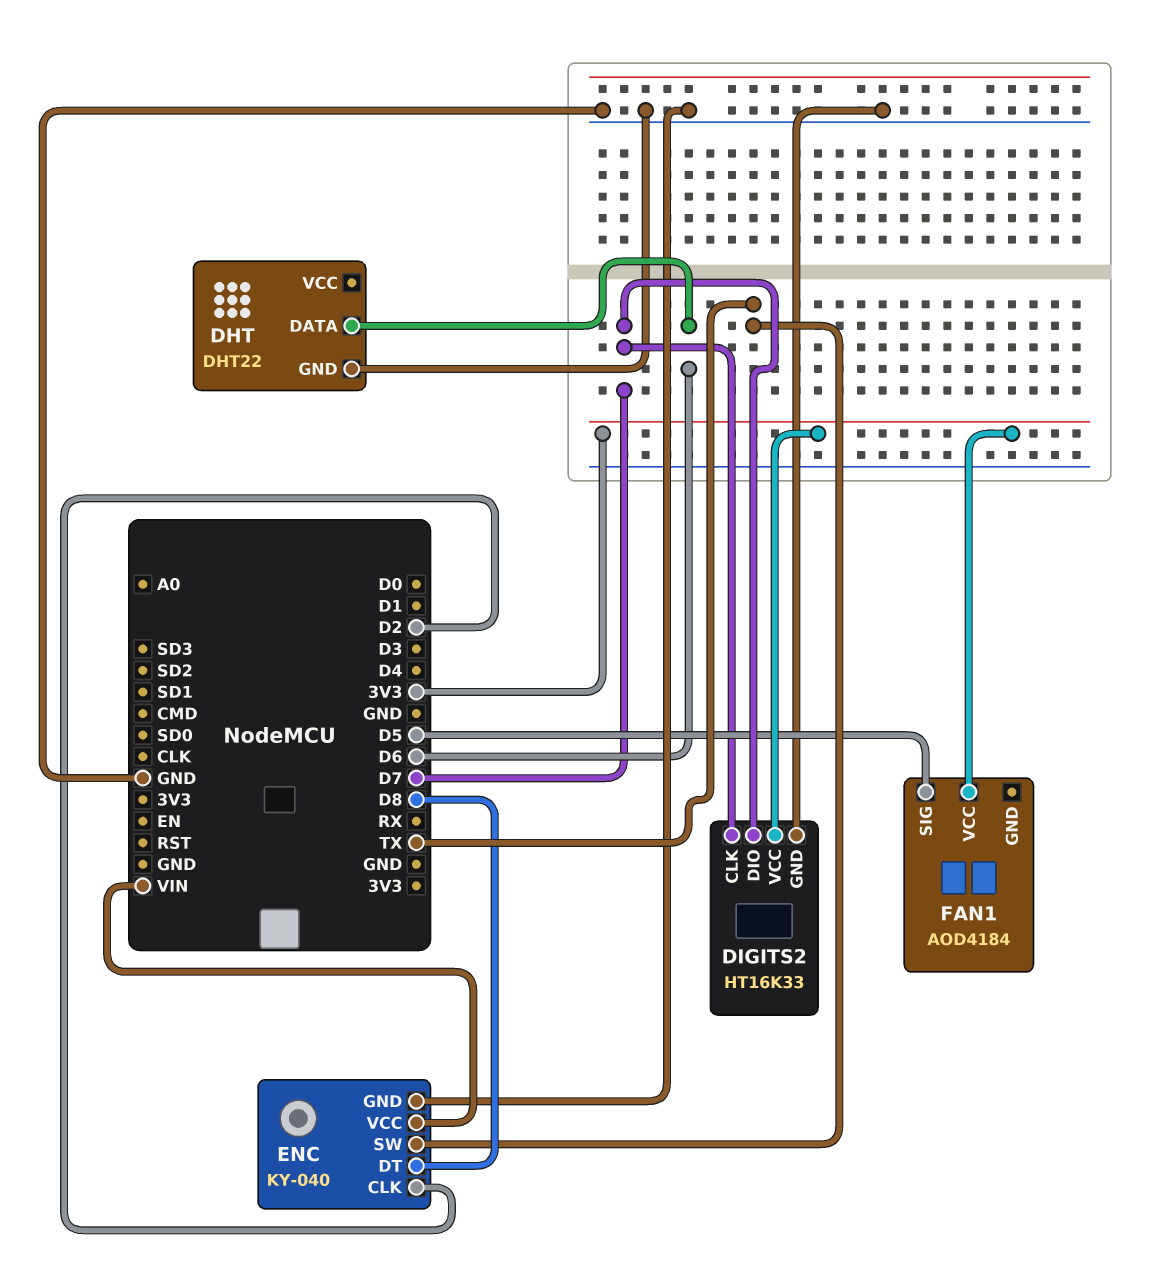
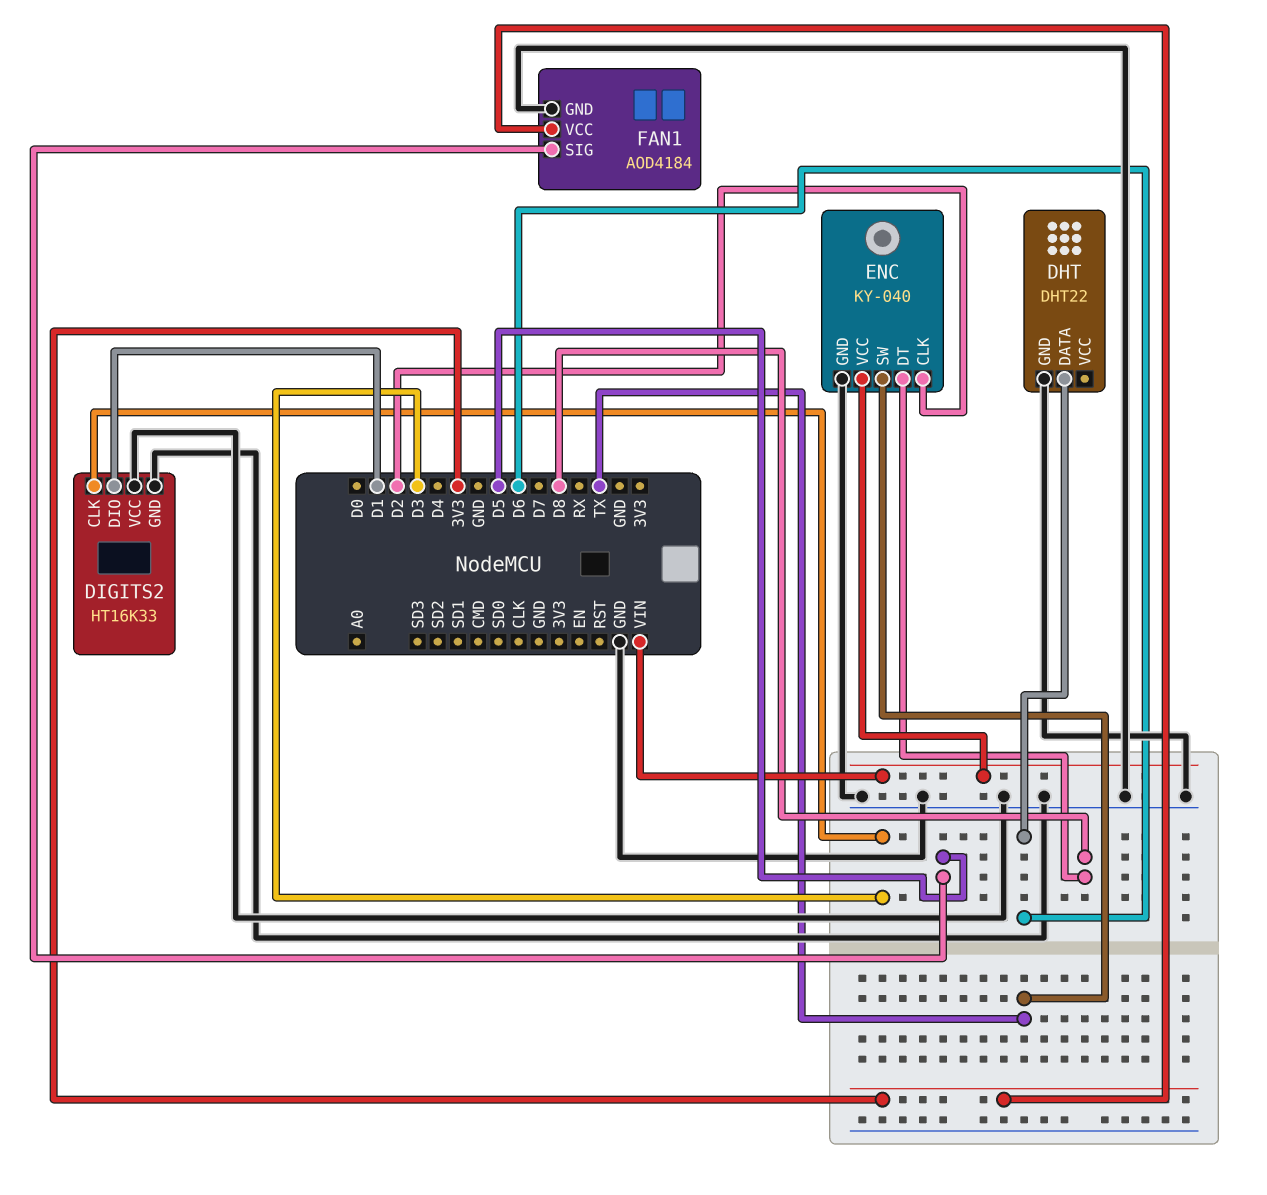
DIGITS2 pin CLK: D7 -> D3
DIGITS2 pin DIO: D7 -> D1
DIGITS2 pin VCC: 3V3 -> GND
FAN1 pin GND: none -> GND

